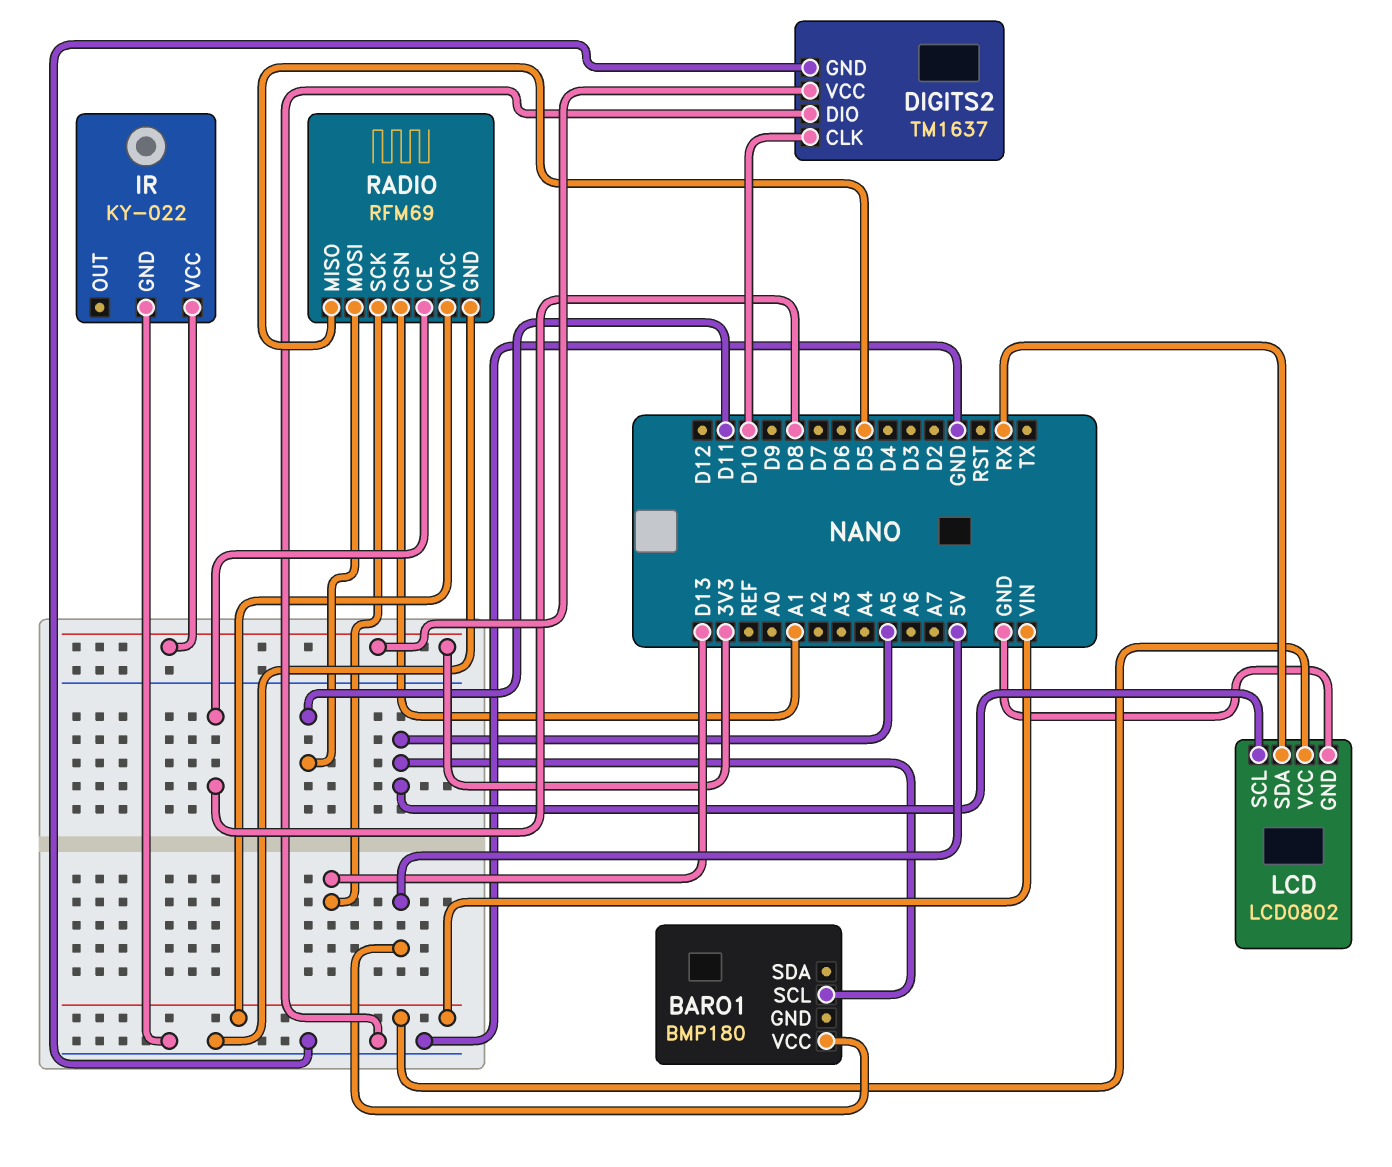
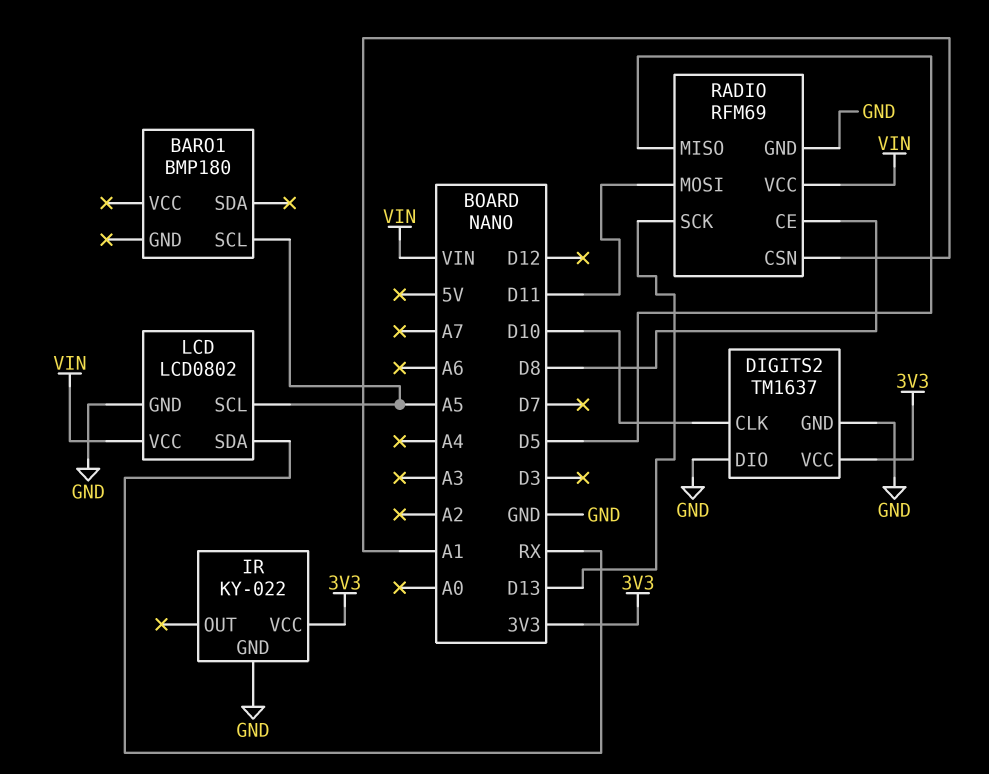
BARO1 pin VCC: 5V -> none

